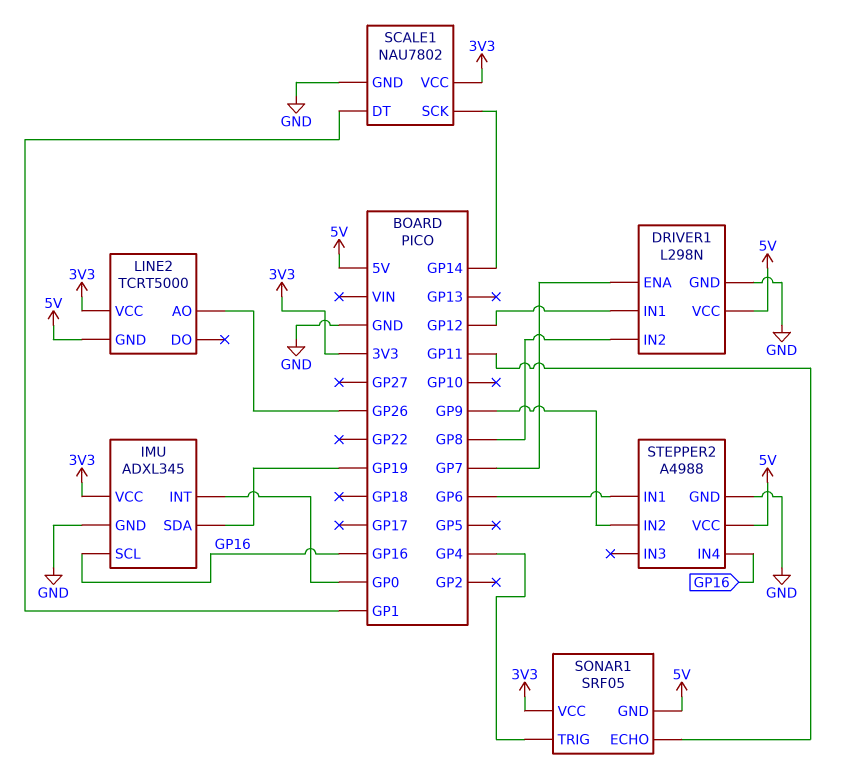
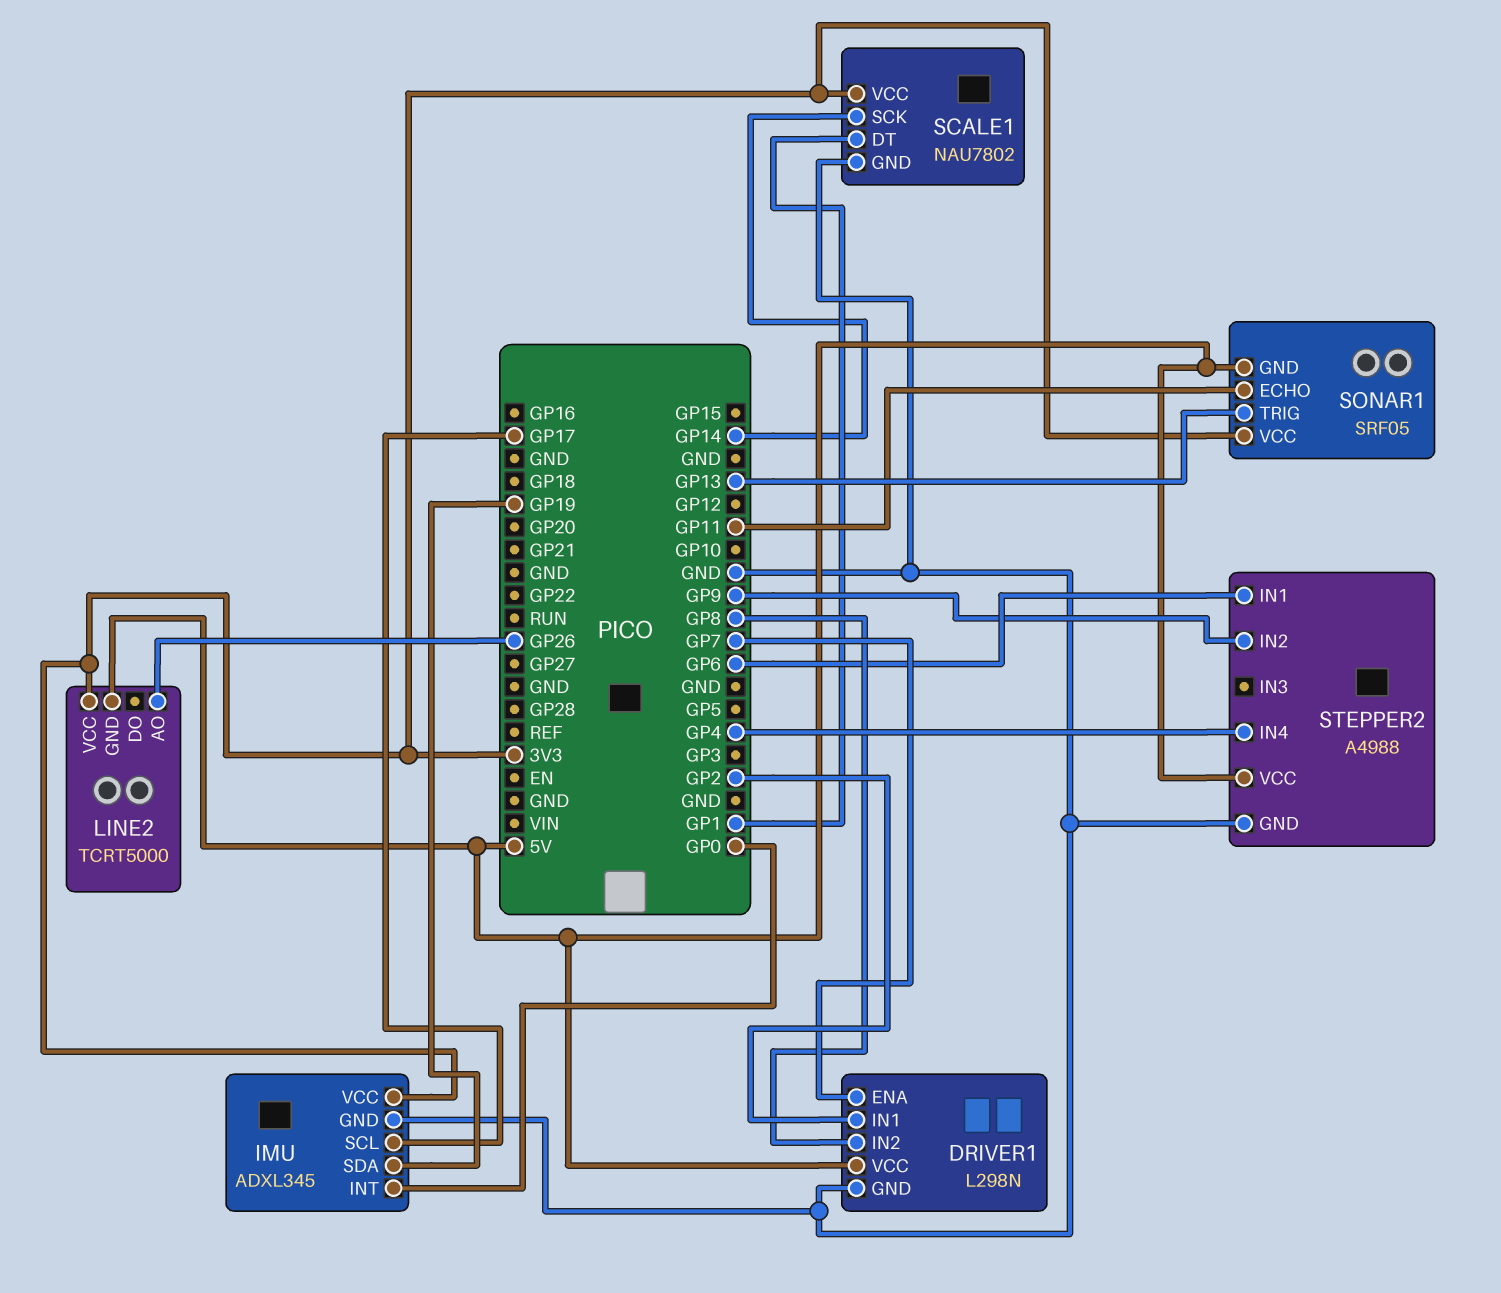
DRIVER1 pin IN1: GP12 -> GP2
IMU pin SCL: GP16 -> GP17
SONAR1 pin TRIG: GP4 -> GP13
STEPPER2 pin IN4: GP16 -> GP4

